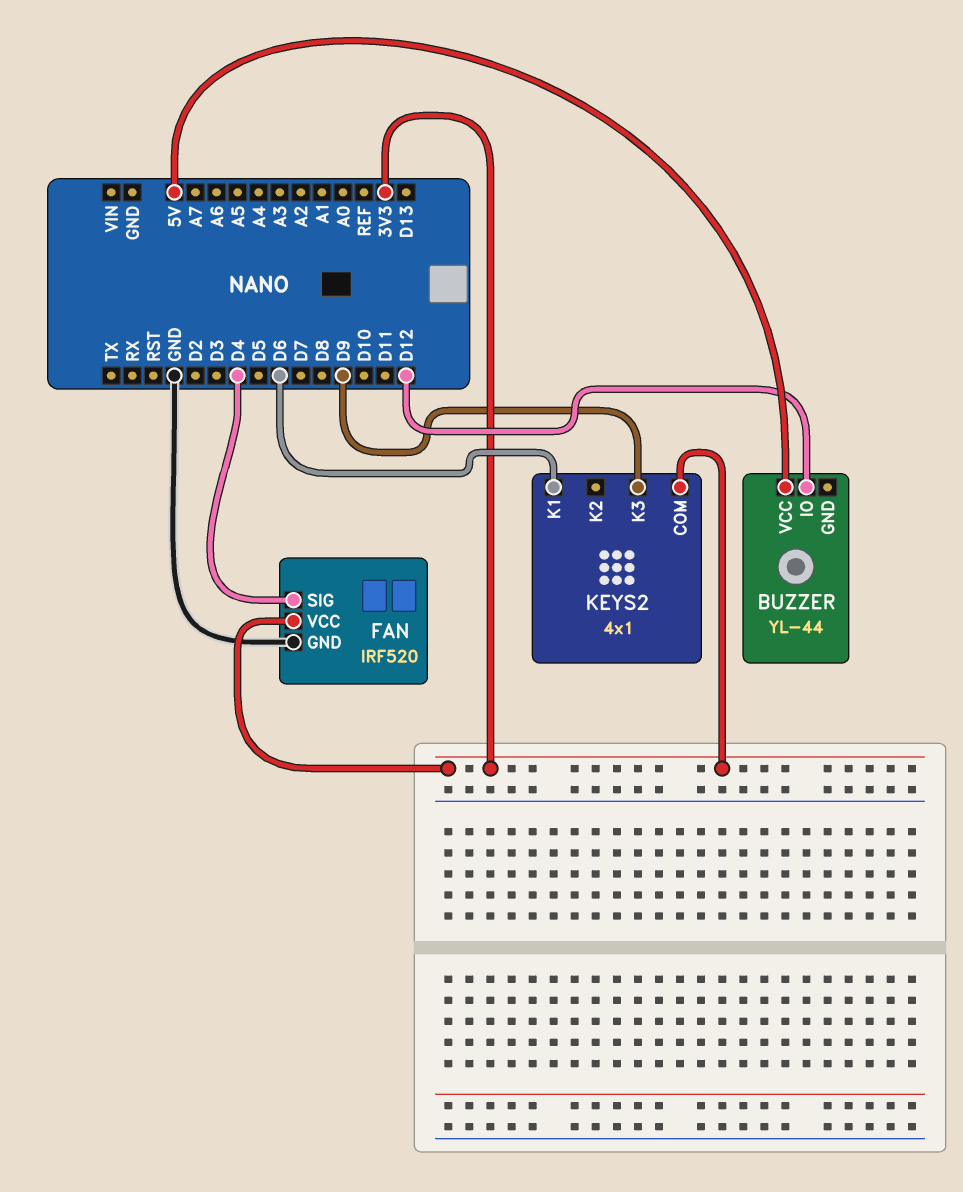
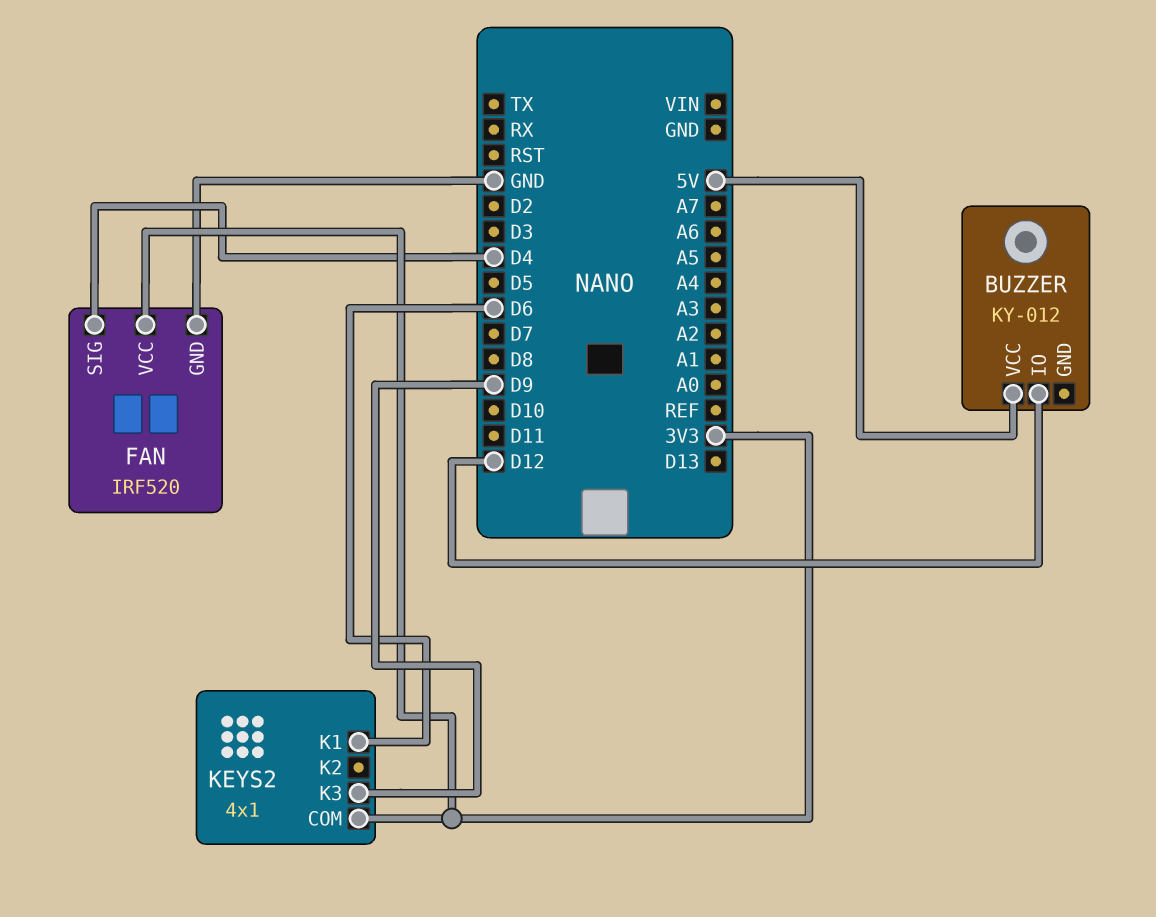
BUZZER: YL-44 -> KY-012

